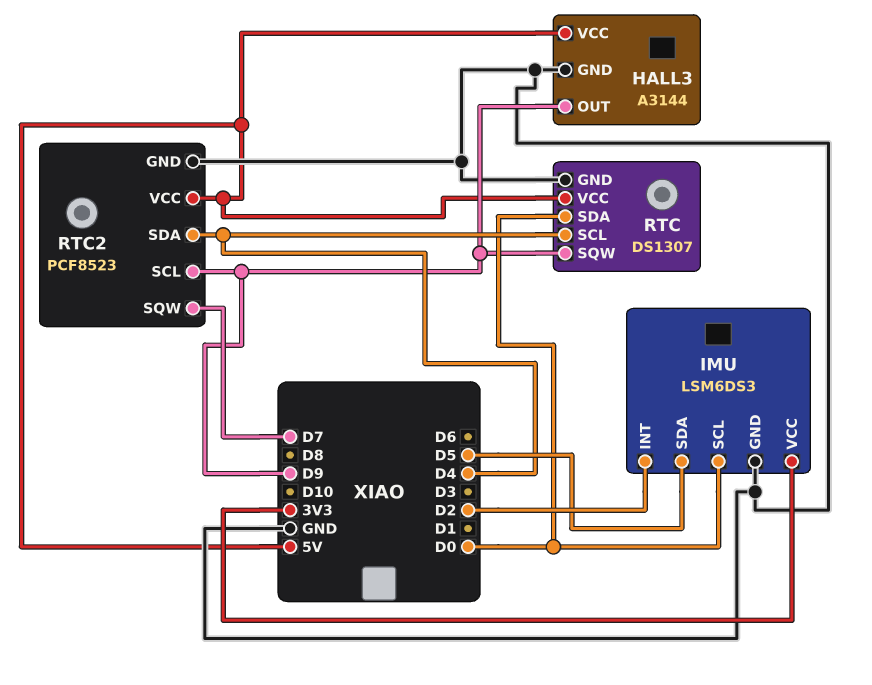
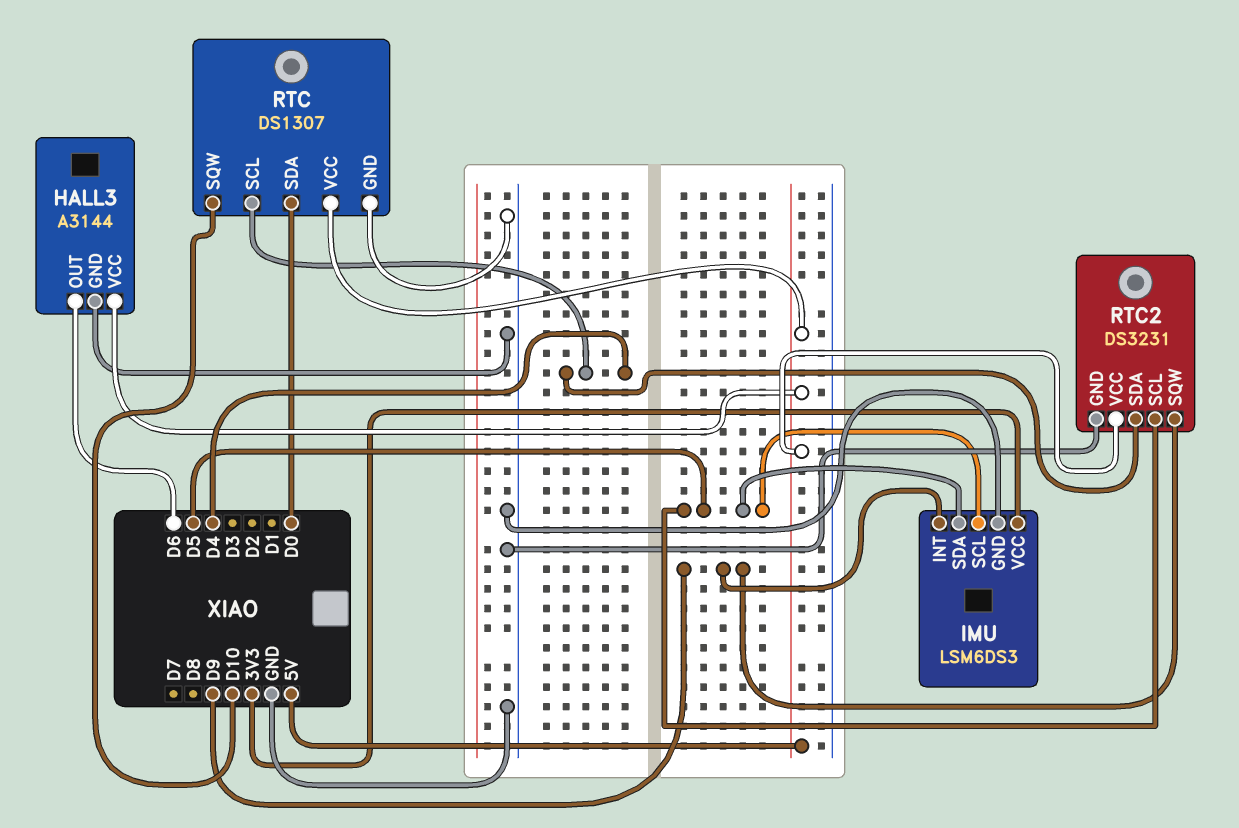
HALL3 pin OUT: D9 -> D6
IMU pin INT: D2 -> D9
IMU pin SCL: D0 -> D5
RTC pin SQW: D9 -> D10
RTC2: PCF8523 -> DS3231
RTC2 pin SCL: D9 -> D5
RTC2 pin SQW: D7 -> D9

